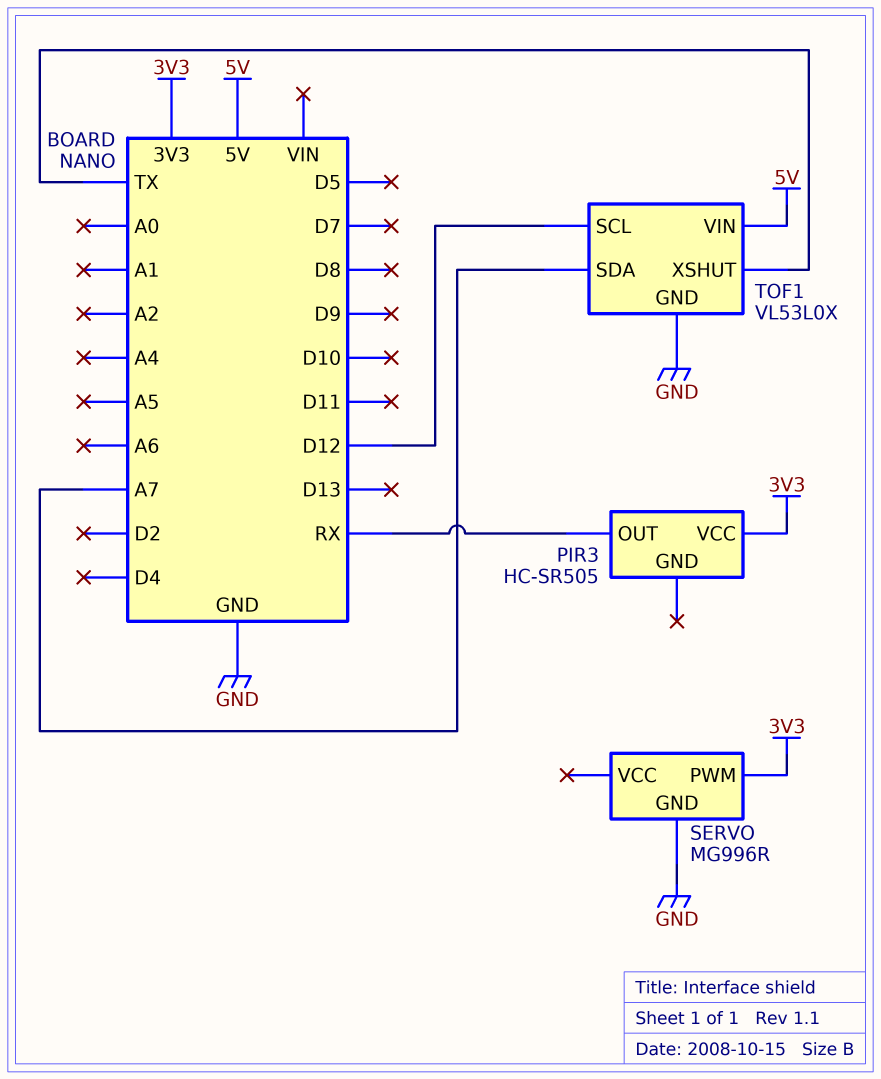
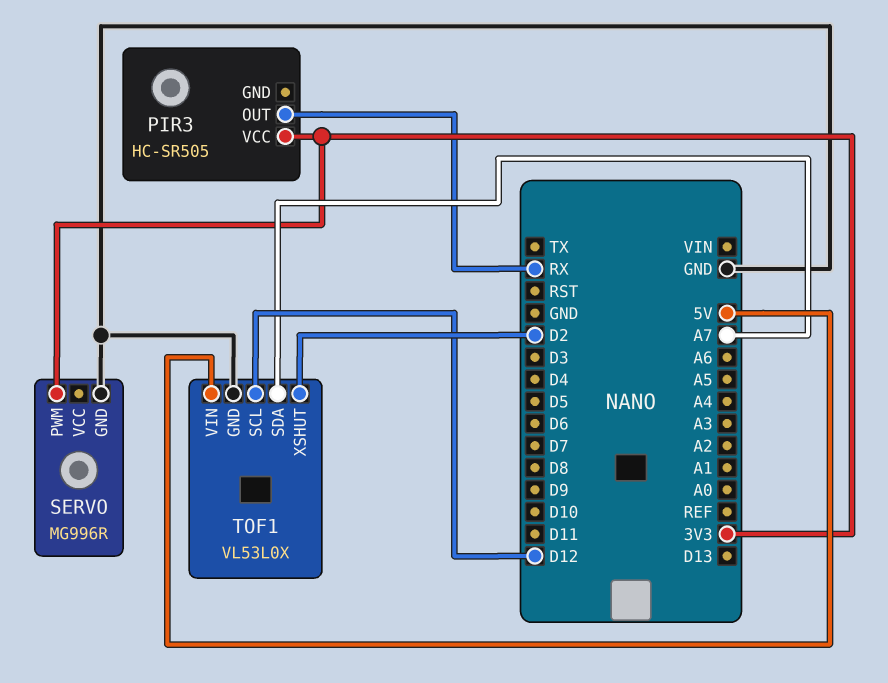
TOF1 pin XSHUT: TX -> D2

